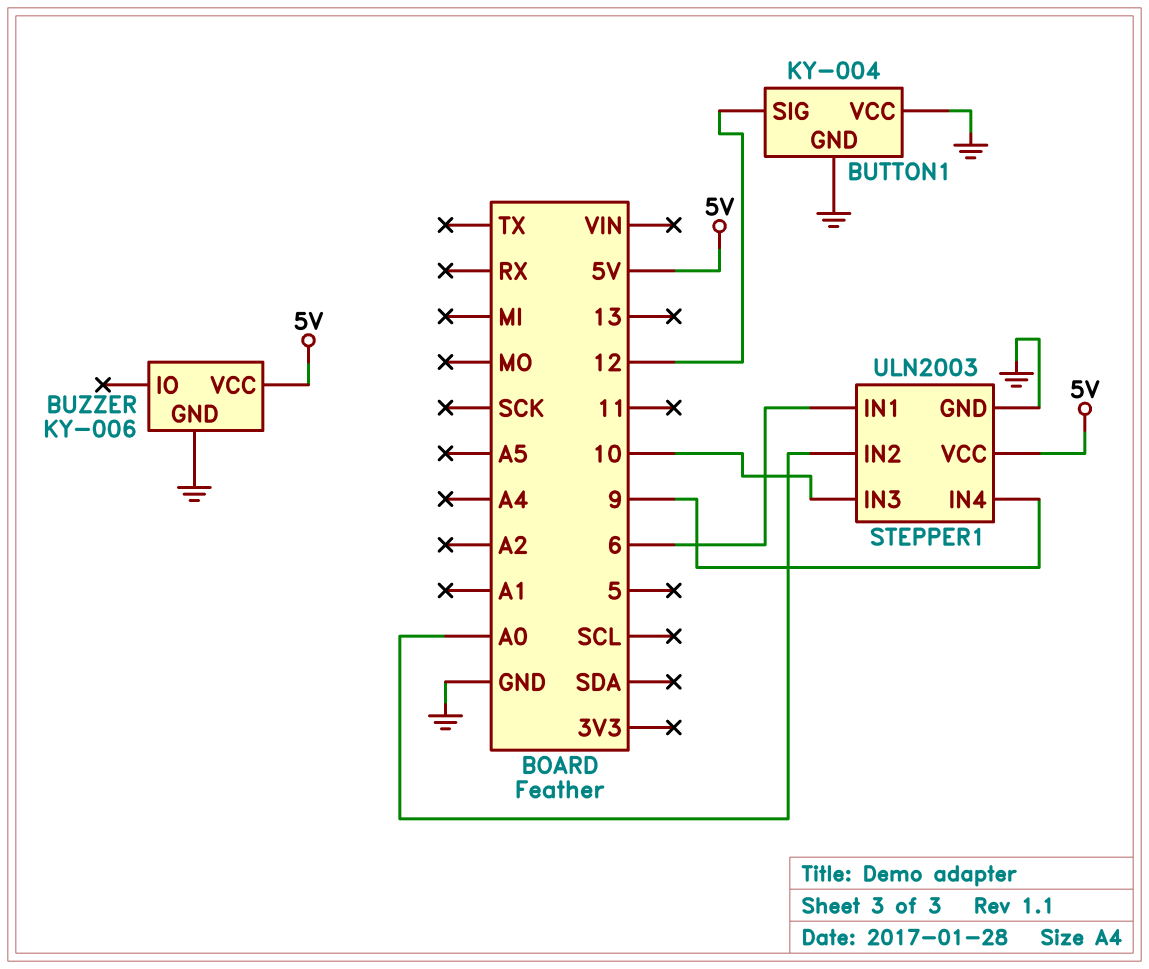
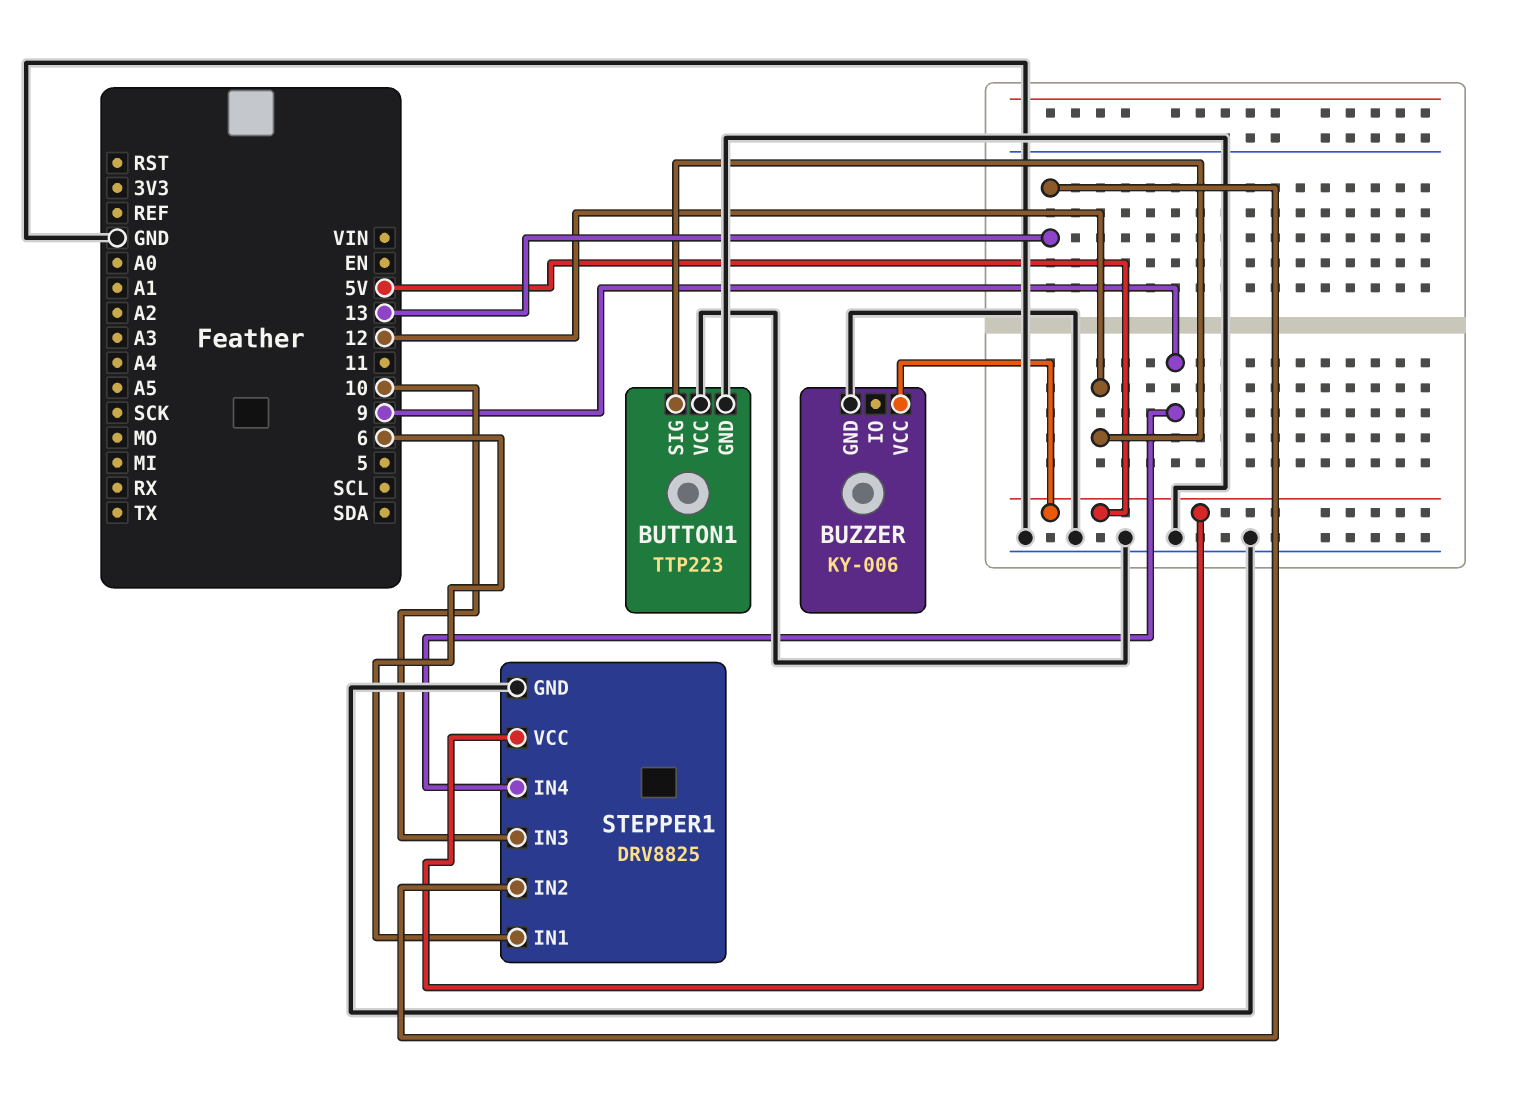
BUTTON1: KY-004 -> TTP223
STEPPER1: ULN2003 -> DRV8825
STEPPER1 pin IN2: A0 -> 13

